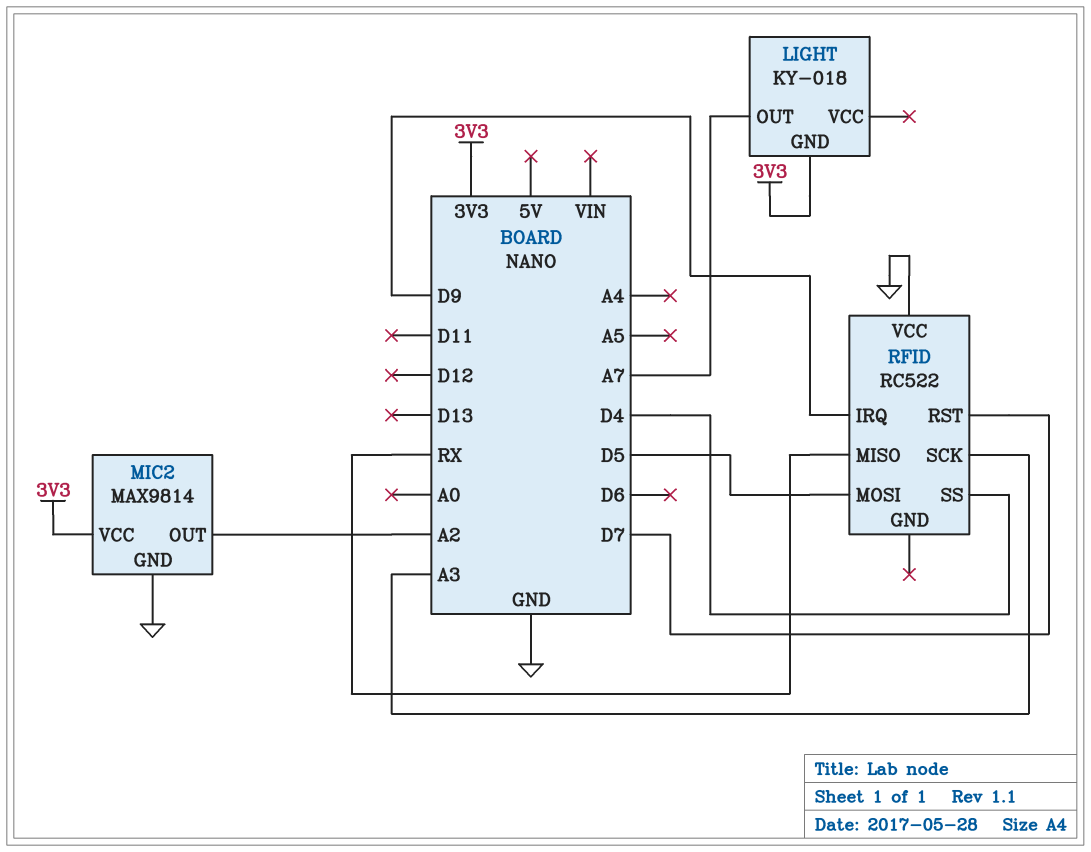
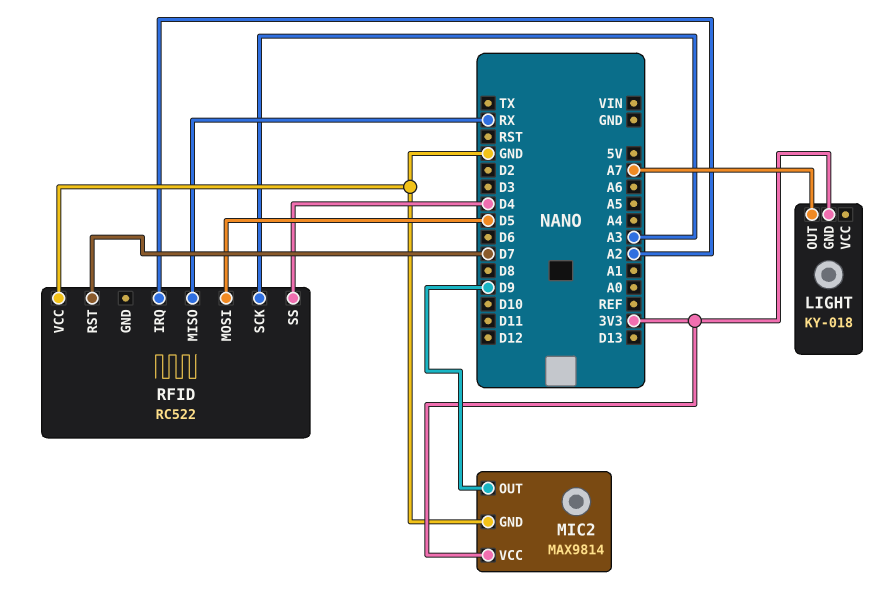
MIC2 pin OUT: A2 -> D9
RFID pin IRQ: D9 -> A2

